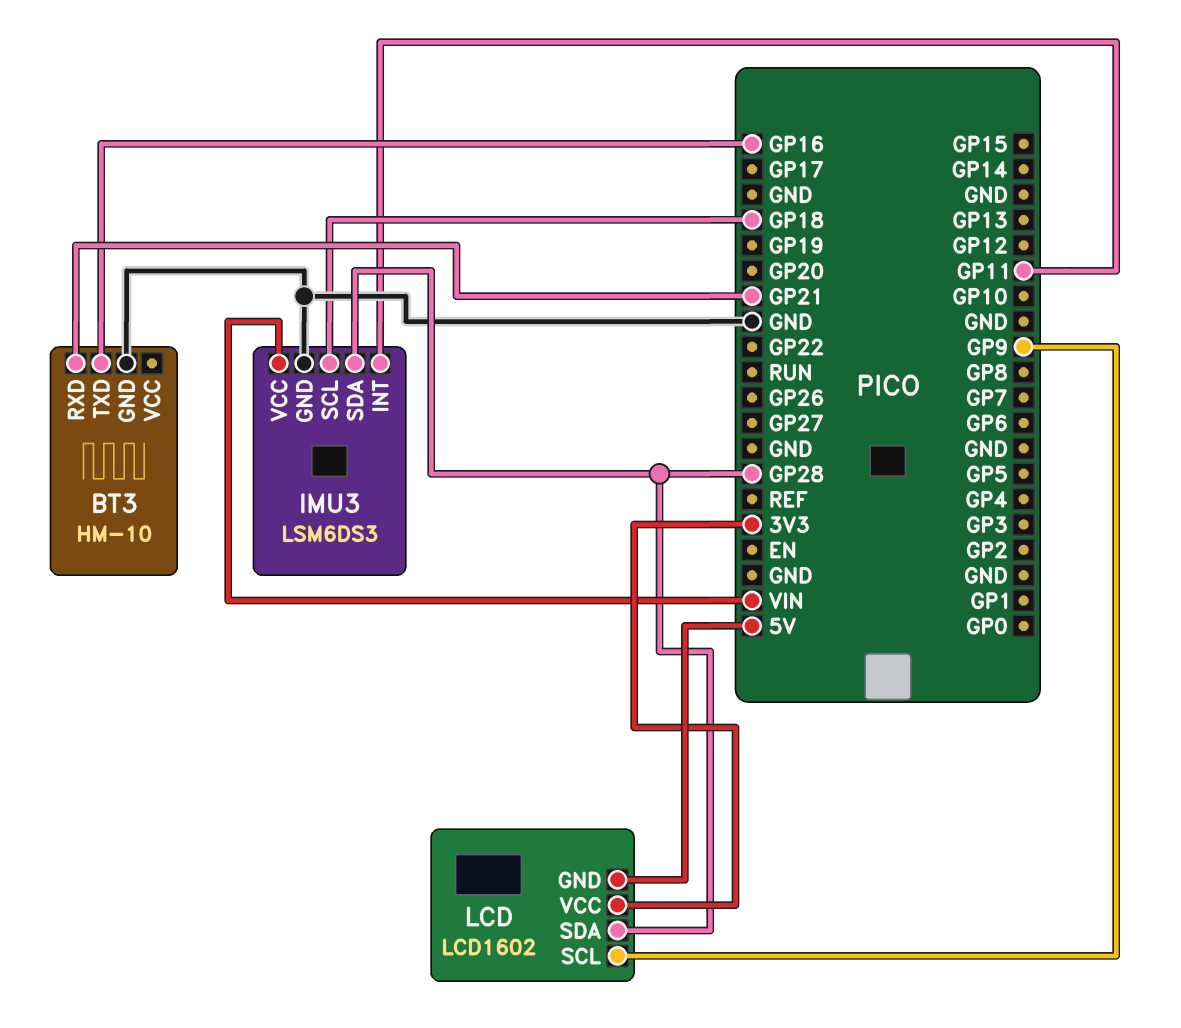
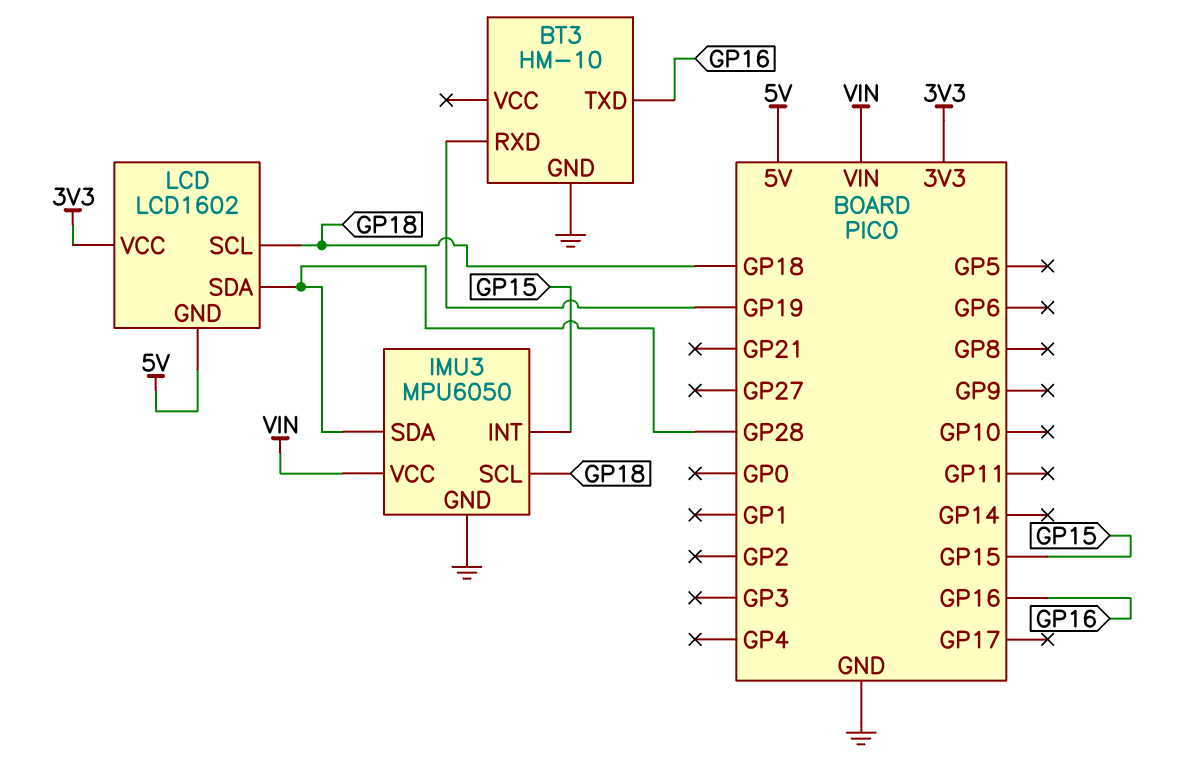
BT3 pin RXD: GP21 -> GP19
IMU3: LSM6DS3 -> MPU6050
IMU3 pin INT: GP11 -> GP15
LCD pin SCL: GP9 -> GP18

